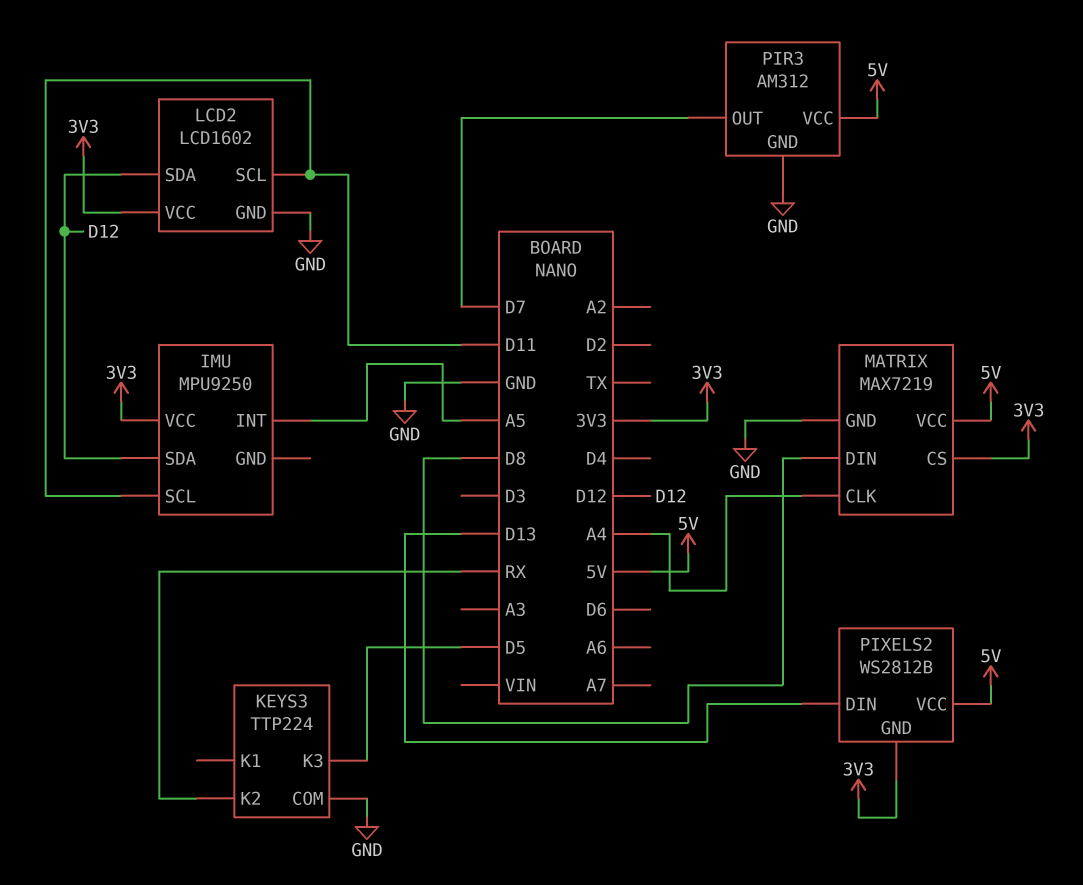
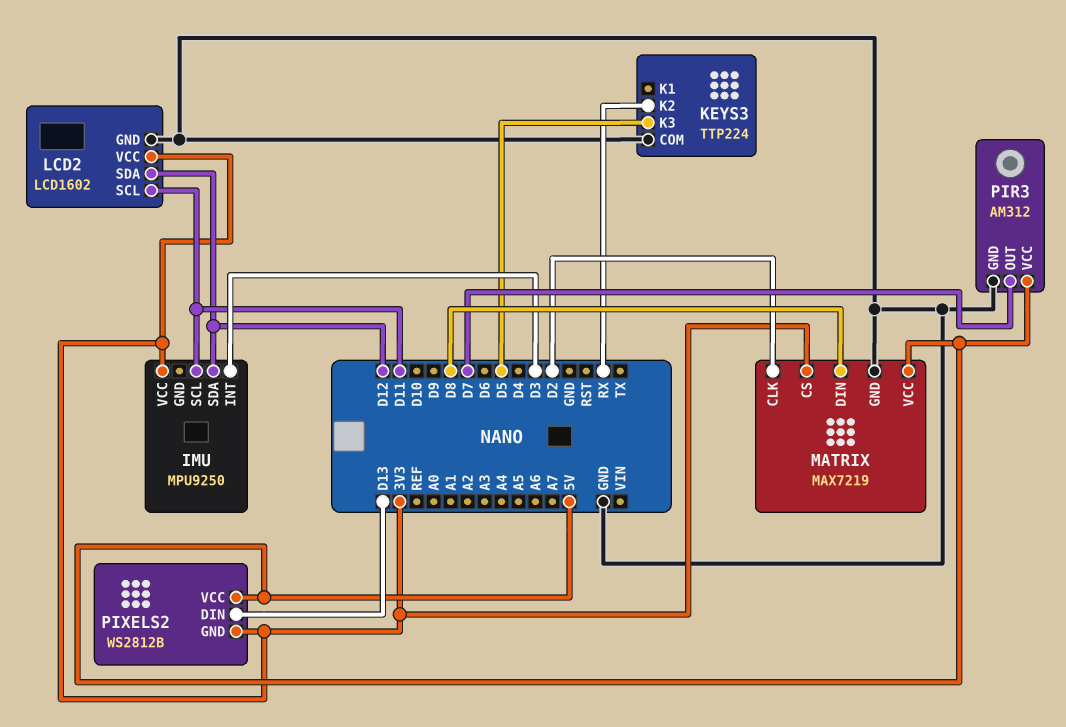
IMU pin INT: A5 -> D3
MATRIX pin CLK: A4 -> D2

